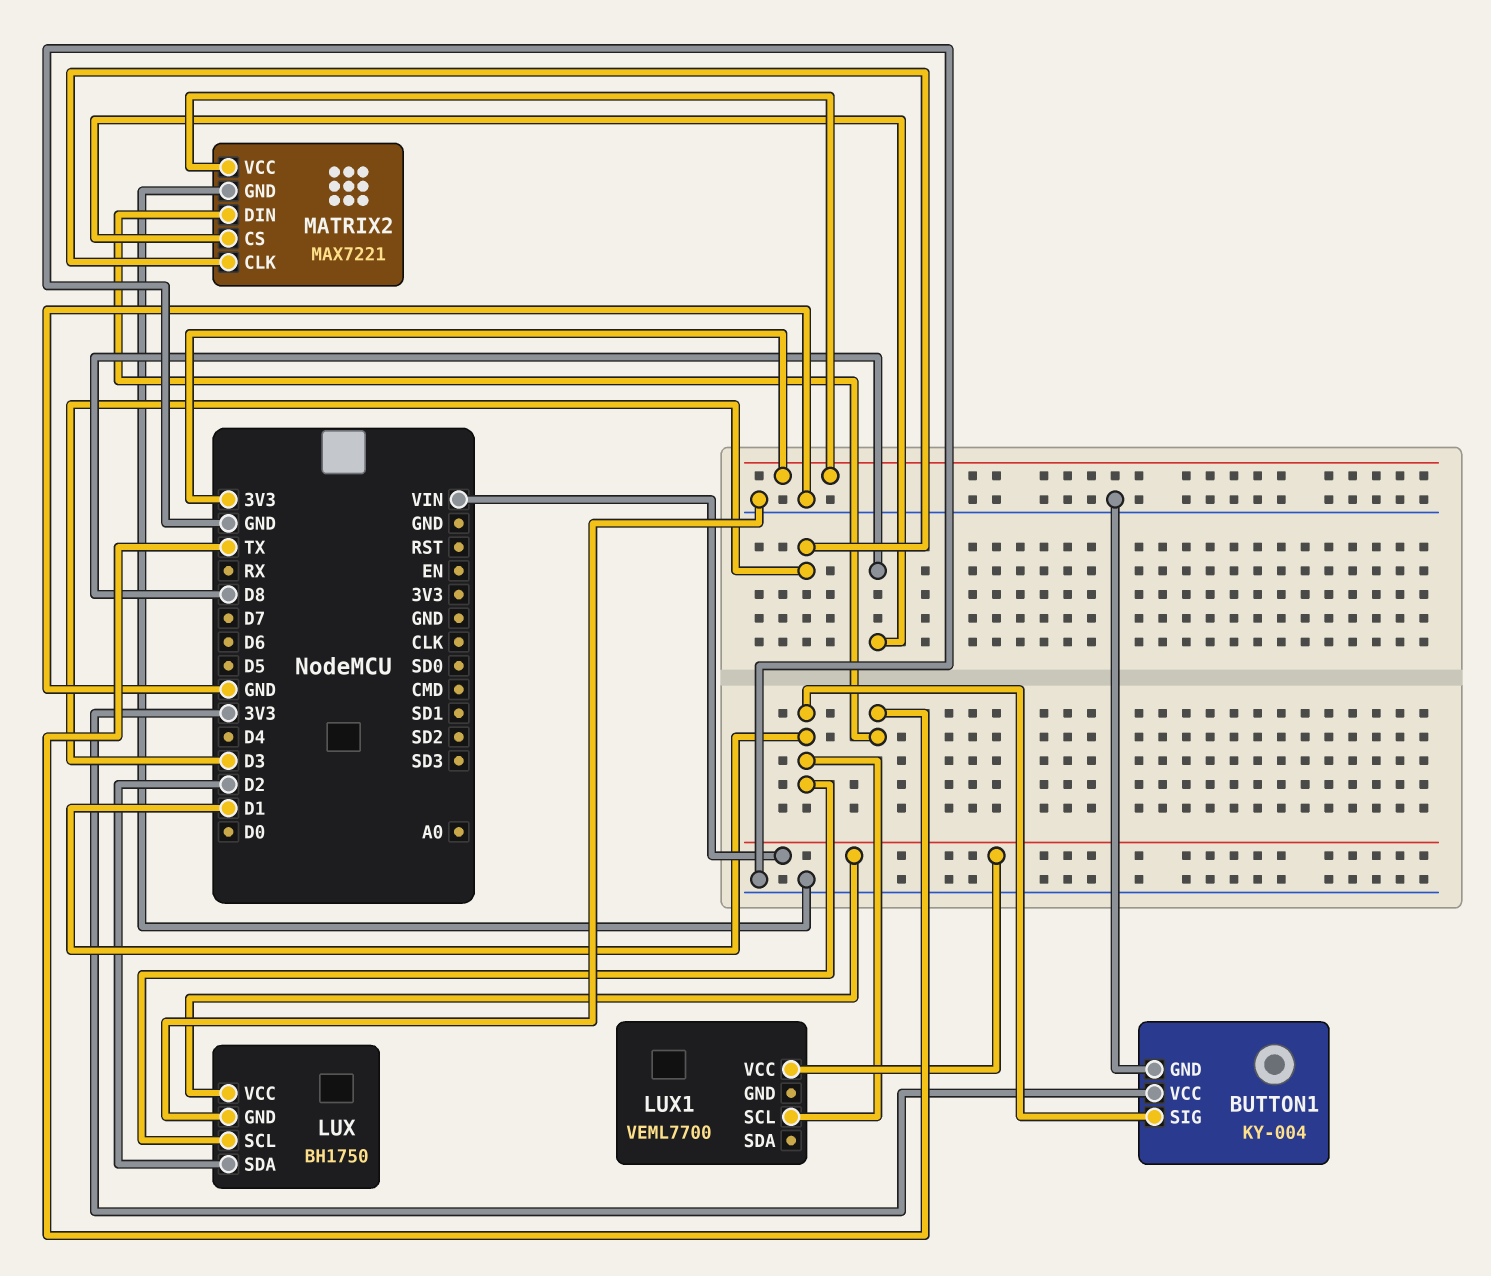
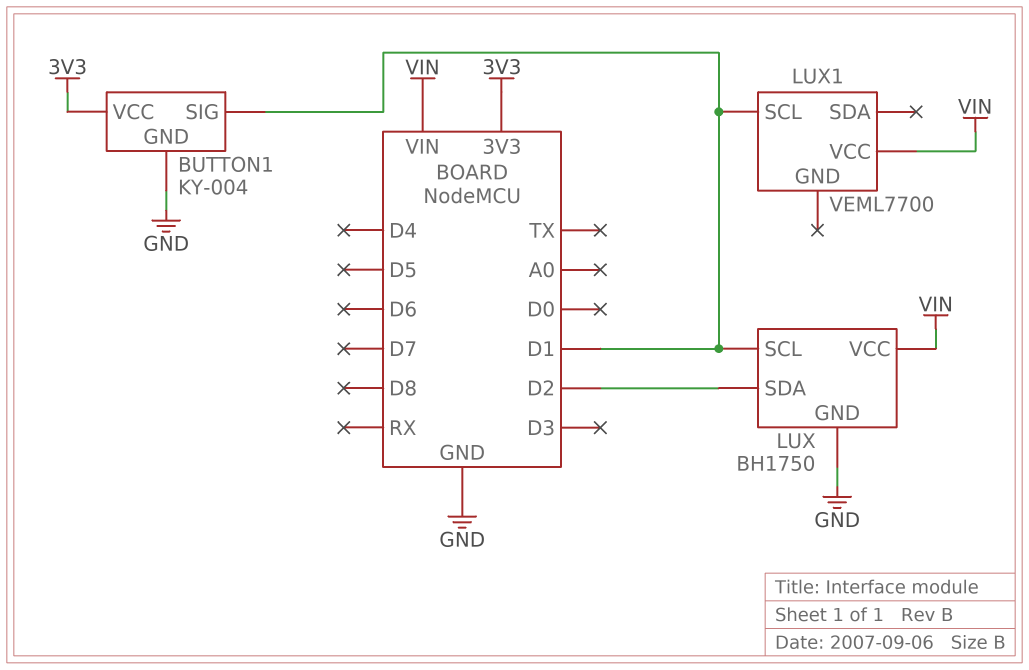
MATRIX2: MAX7221 -> none
MATRIX2 pin CLK: D3 -> none
MATRIX2 pin CS: D8 -> none
MATRIX2 pin DIN: TX -> none
MATRIX2 pin GND: GND -> none
MATRIX2 pin VCC: 3V3 -> none

